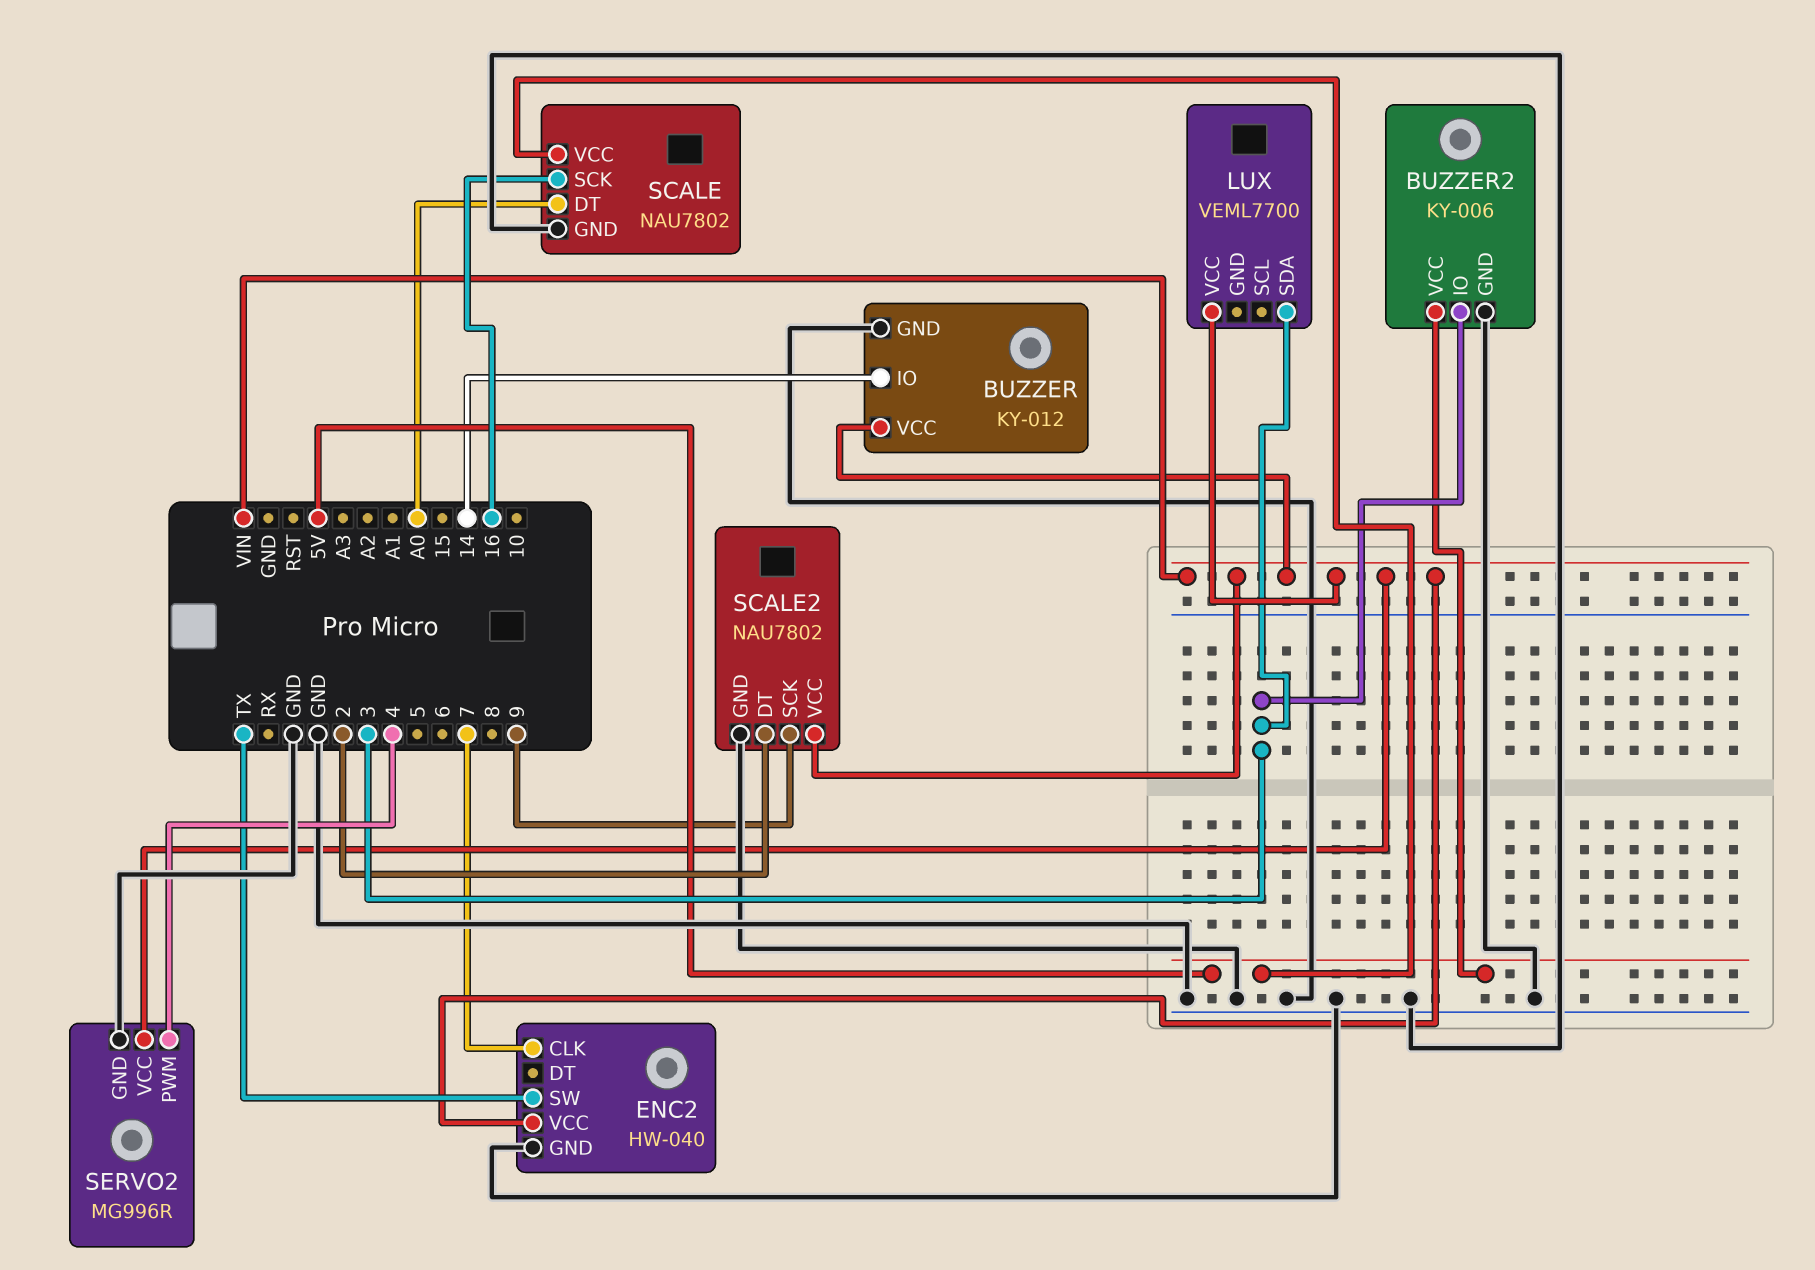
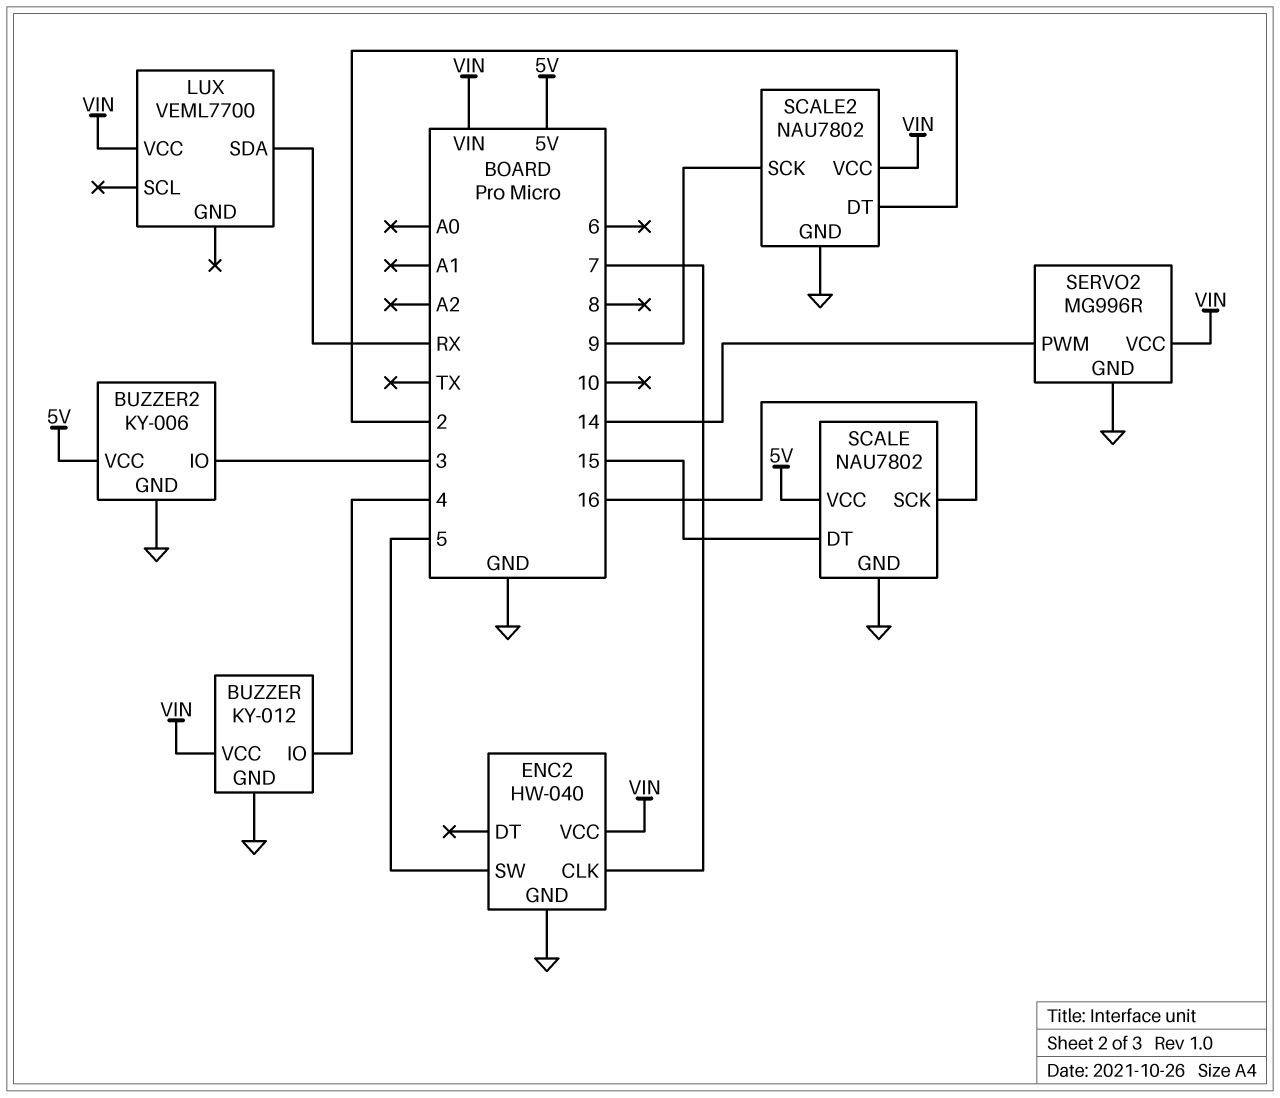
BUZZER pin IO: 14 -> 4
ENC2 pin SW: TX -> 5
LUX pin SDA: 3 -> RX
SCALE pin DT: A0 -> 15
SERVO2 pin PWM: 4 -> 14

